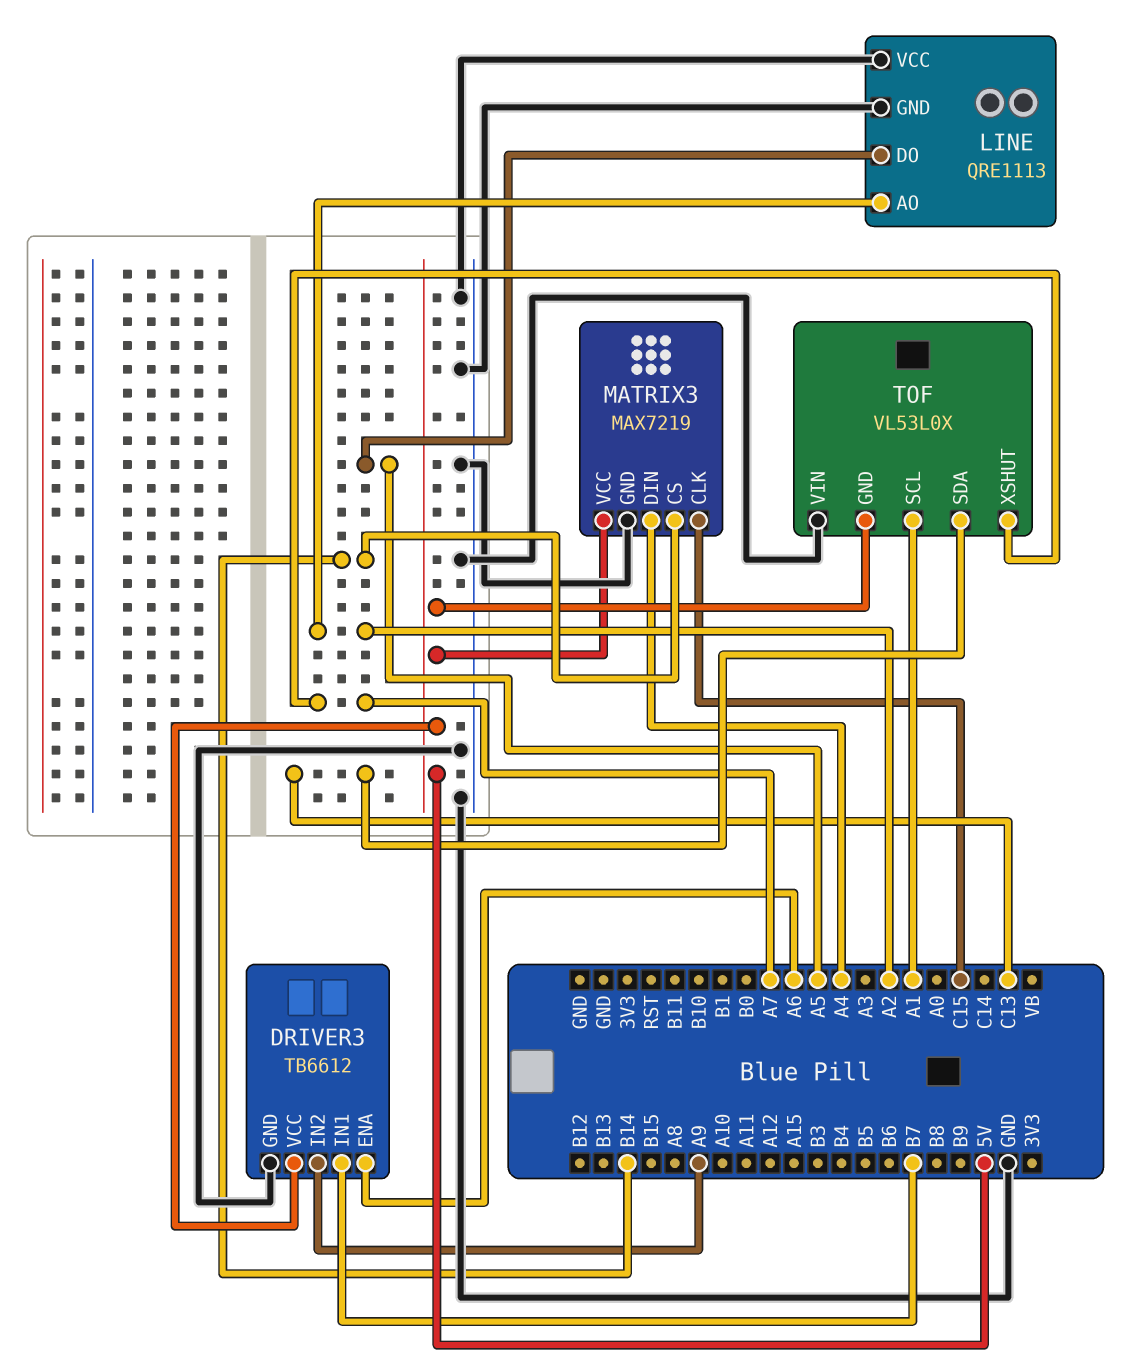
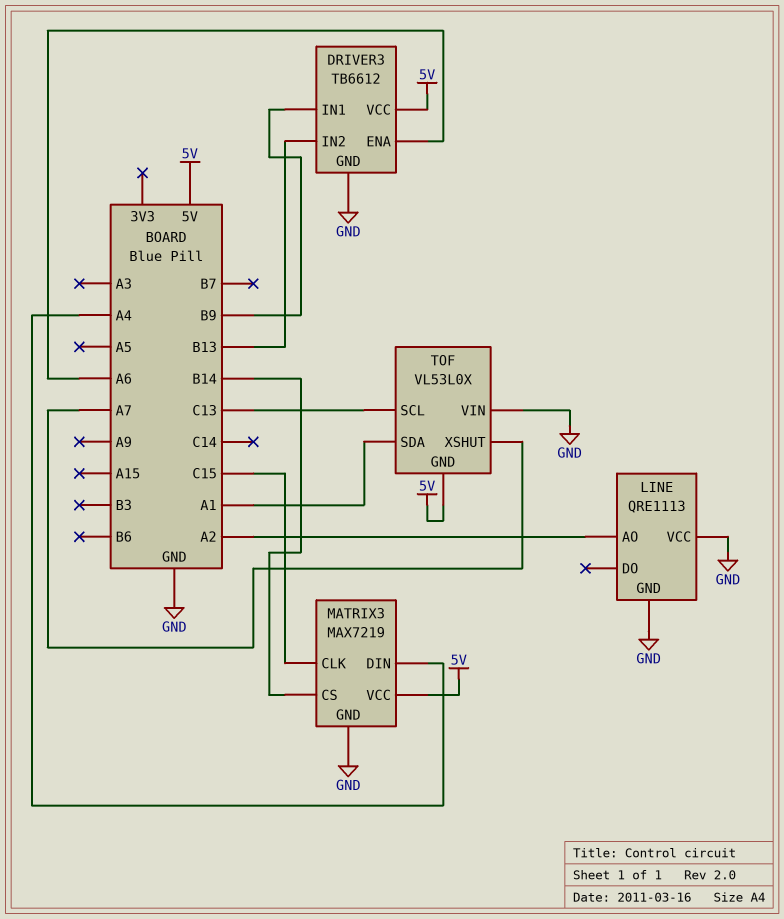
DRIVER3 pin IN1: B7 -> B9
DRIVER3 pin IN2: A9 -> B13
LINE pin DO: A5 -> none
TOF pin SCL: A1 -> C13
TOF pin SDA: C13 -> A1

